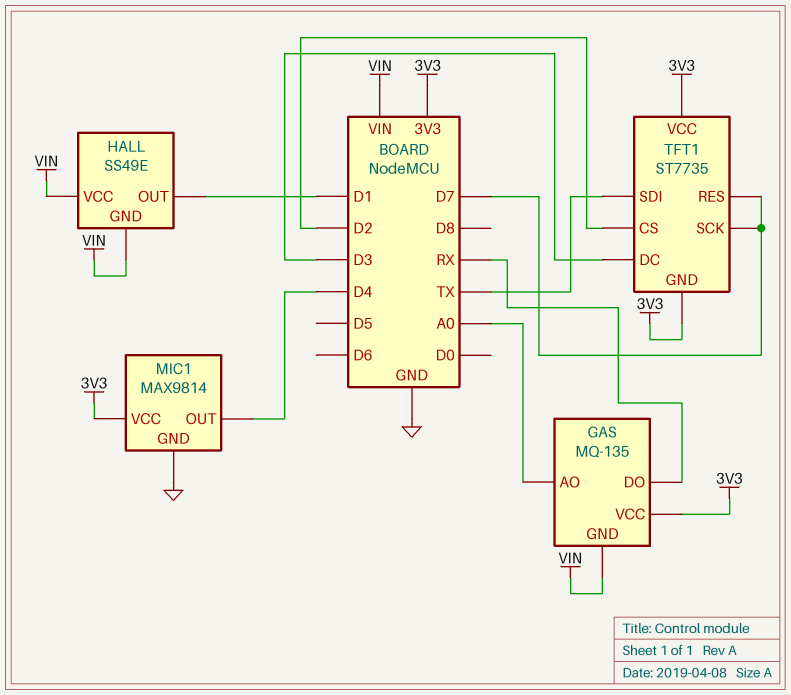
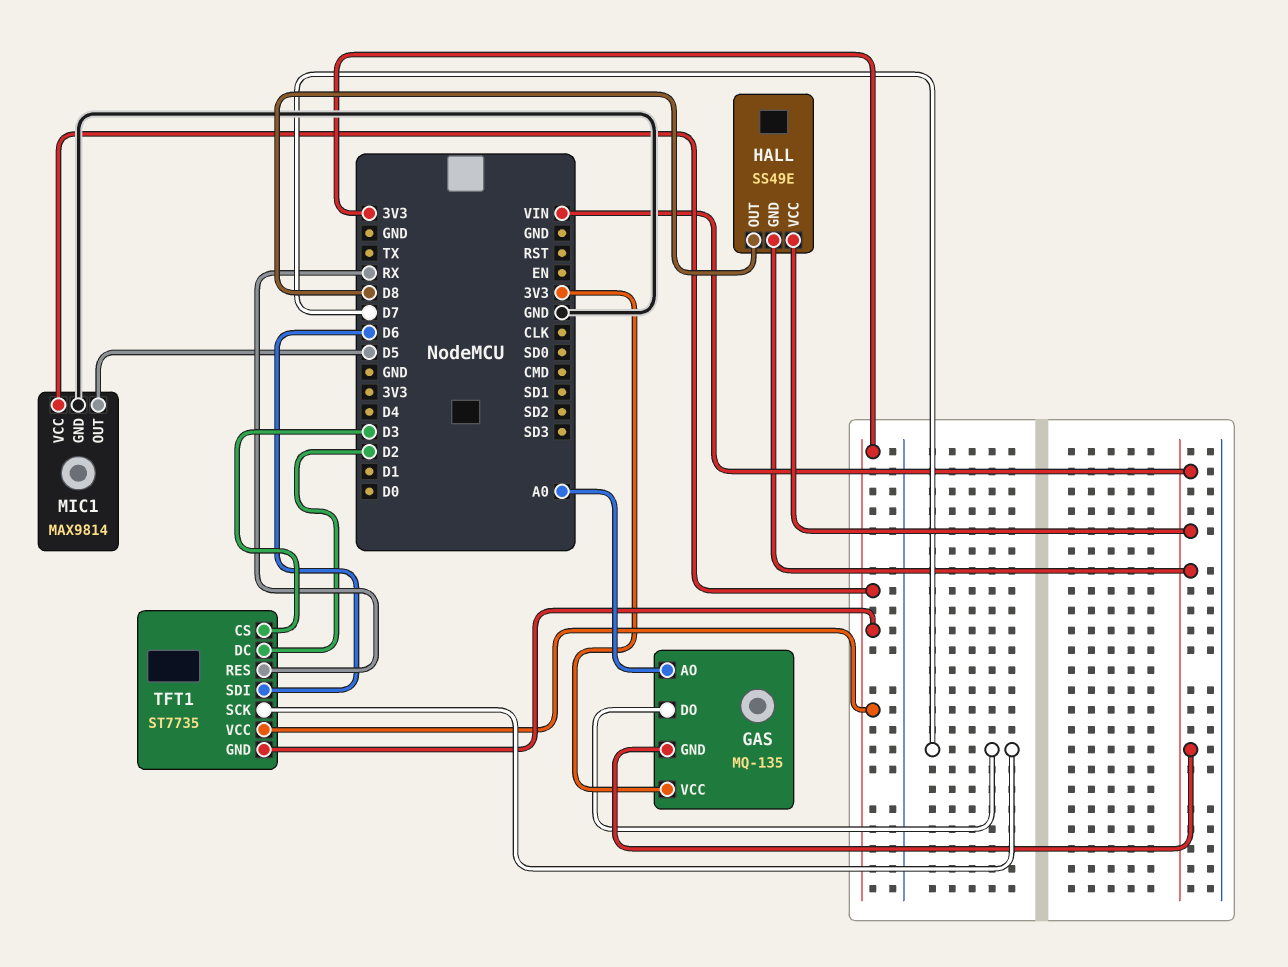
GAS pin DO: RX -> D7
HALL pin OUT: D1 -> D8
MIC1 pin OUT: D4 -> D5
TFT1 pin CS: D2 -> D3
TFT1 pin DC: D3 -> D2
TFT1 pin RES: D7 -> RX
TFT1 pin SDI: TX -> D6

